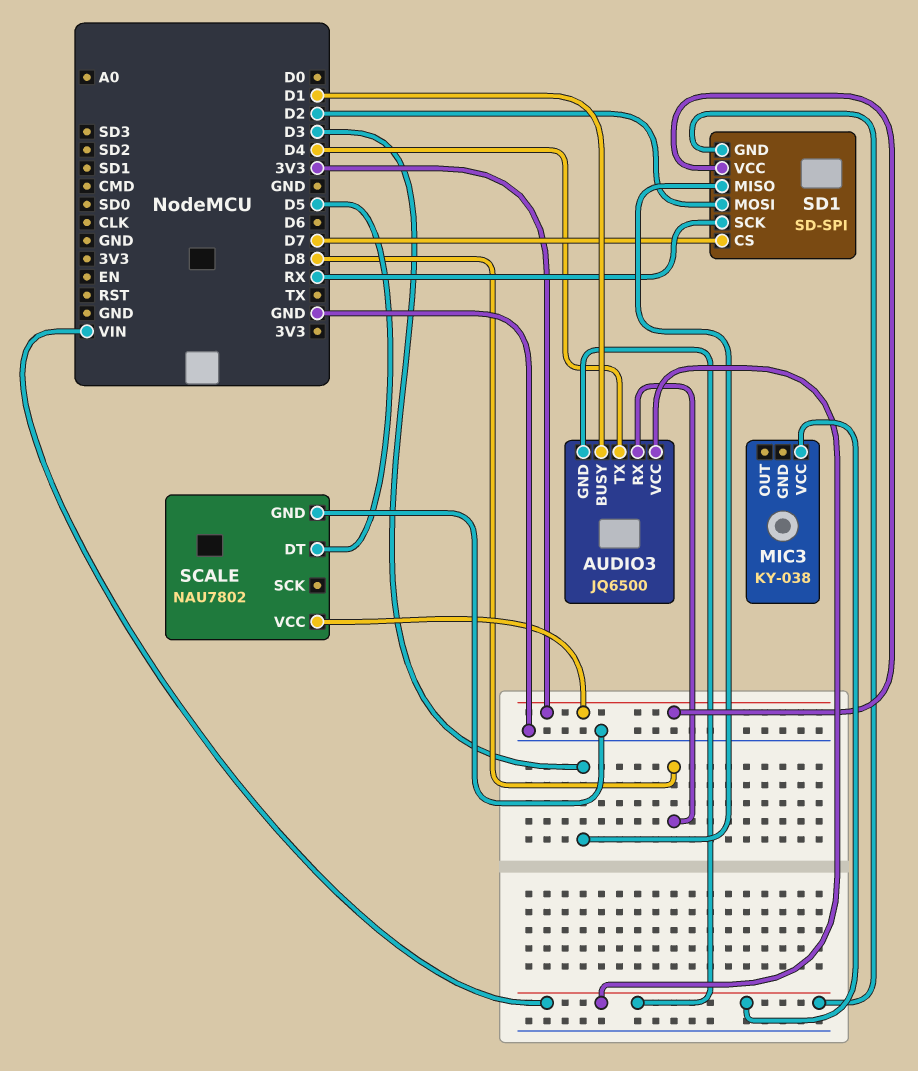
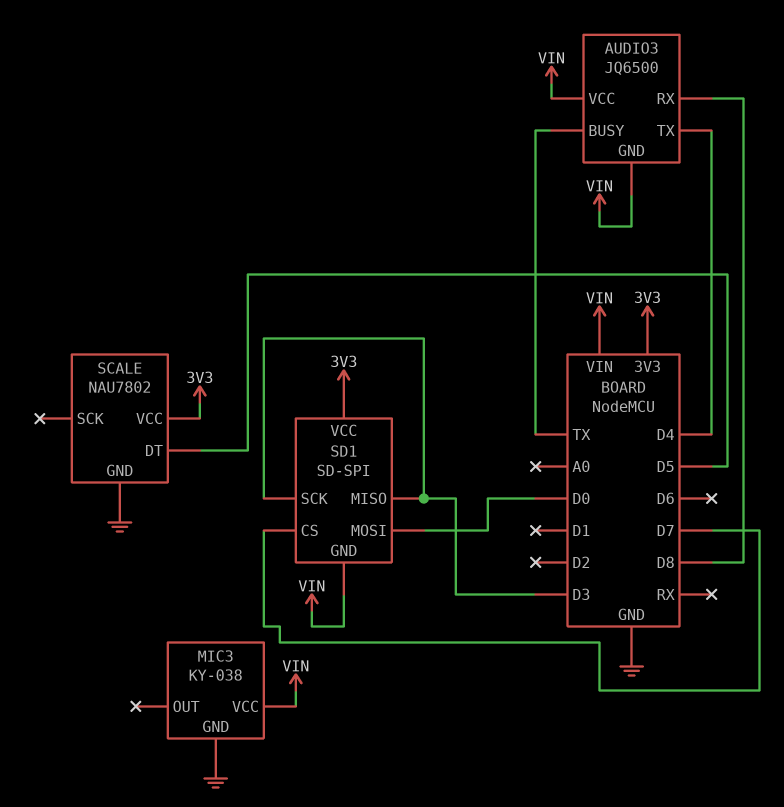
AUDIO3 pin BUSY: D1 -> TX
MIC3 pin GND: none -> GND
SD1 pin MOSI: D2 -> D0
SD1 pin SCK: RX -> D3

